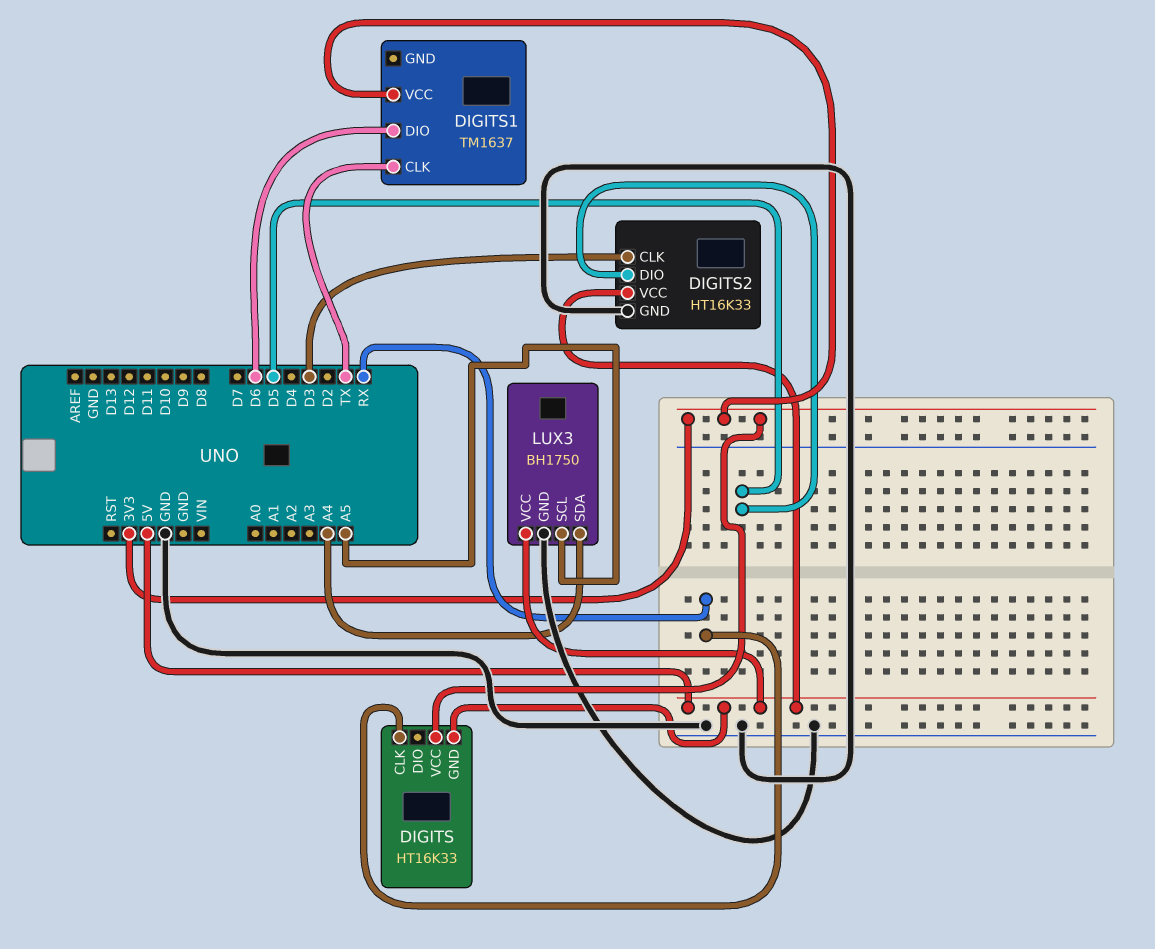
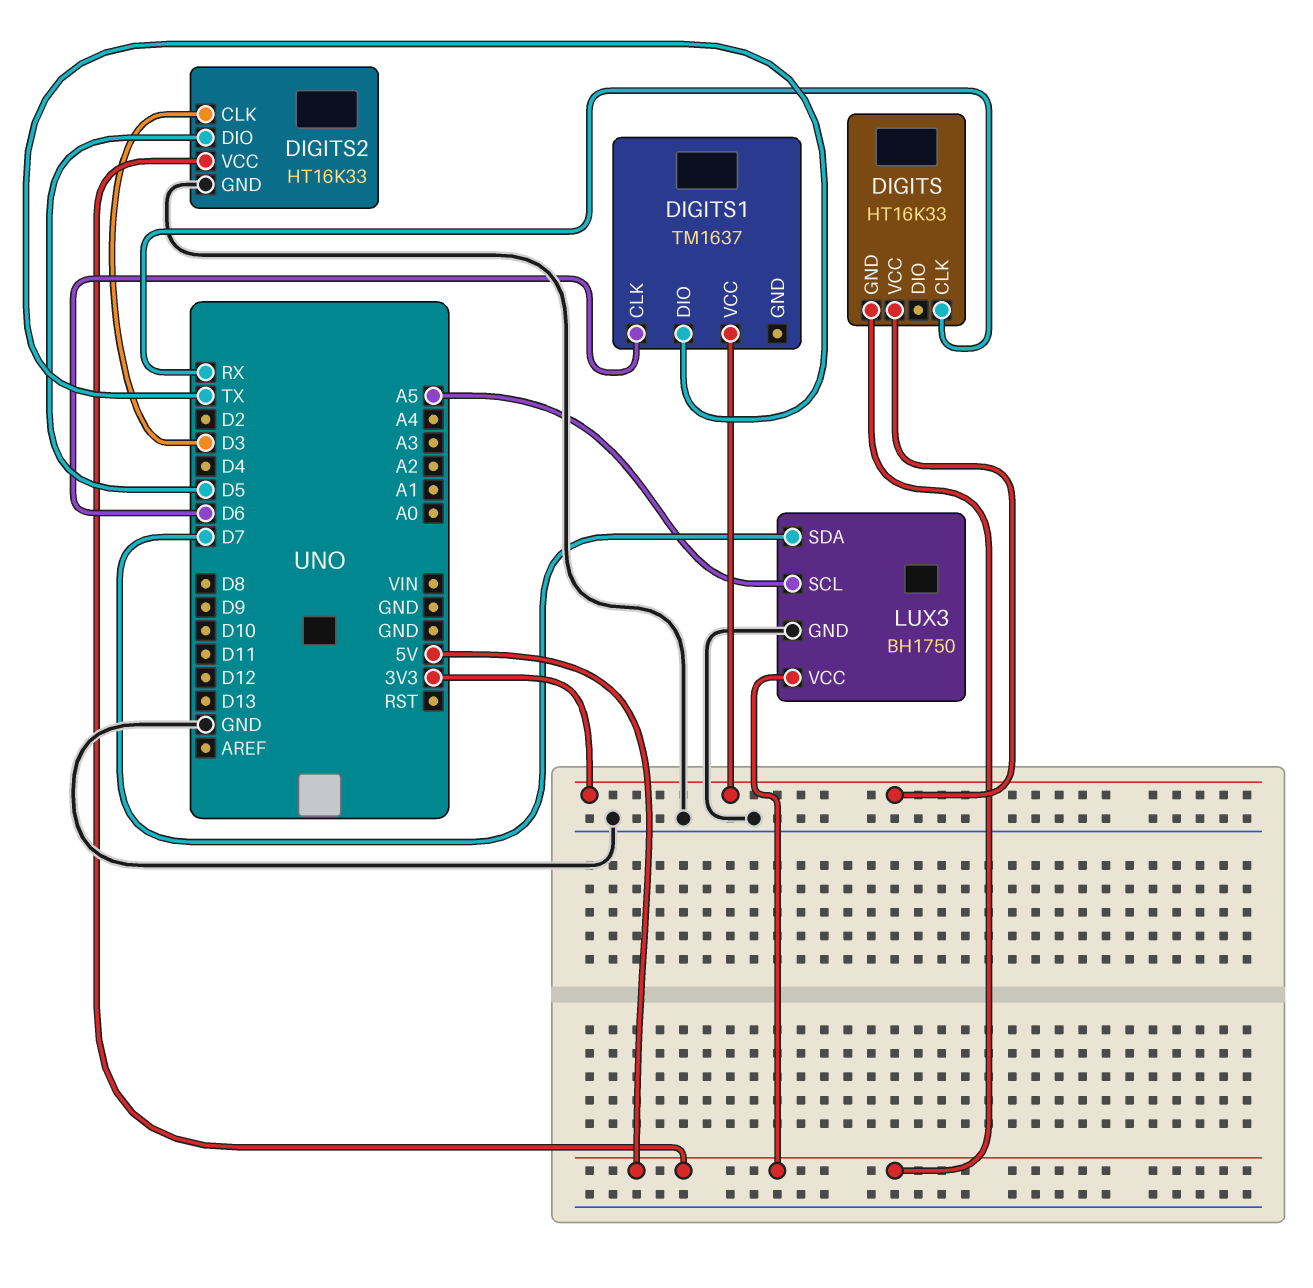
DIGITS1 pin CLK: TX -> D6
DIGITS1 pin DIO: D6 -> TX
LUX3 pin SDA: A4 -> D7

